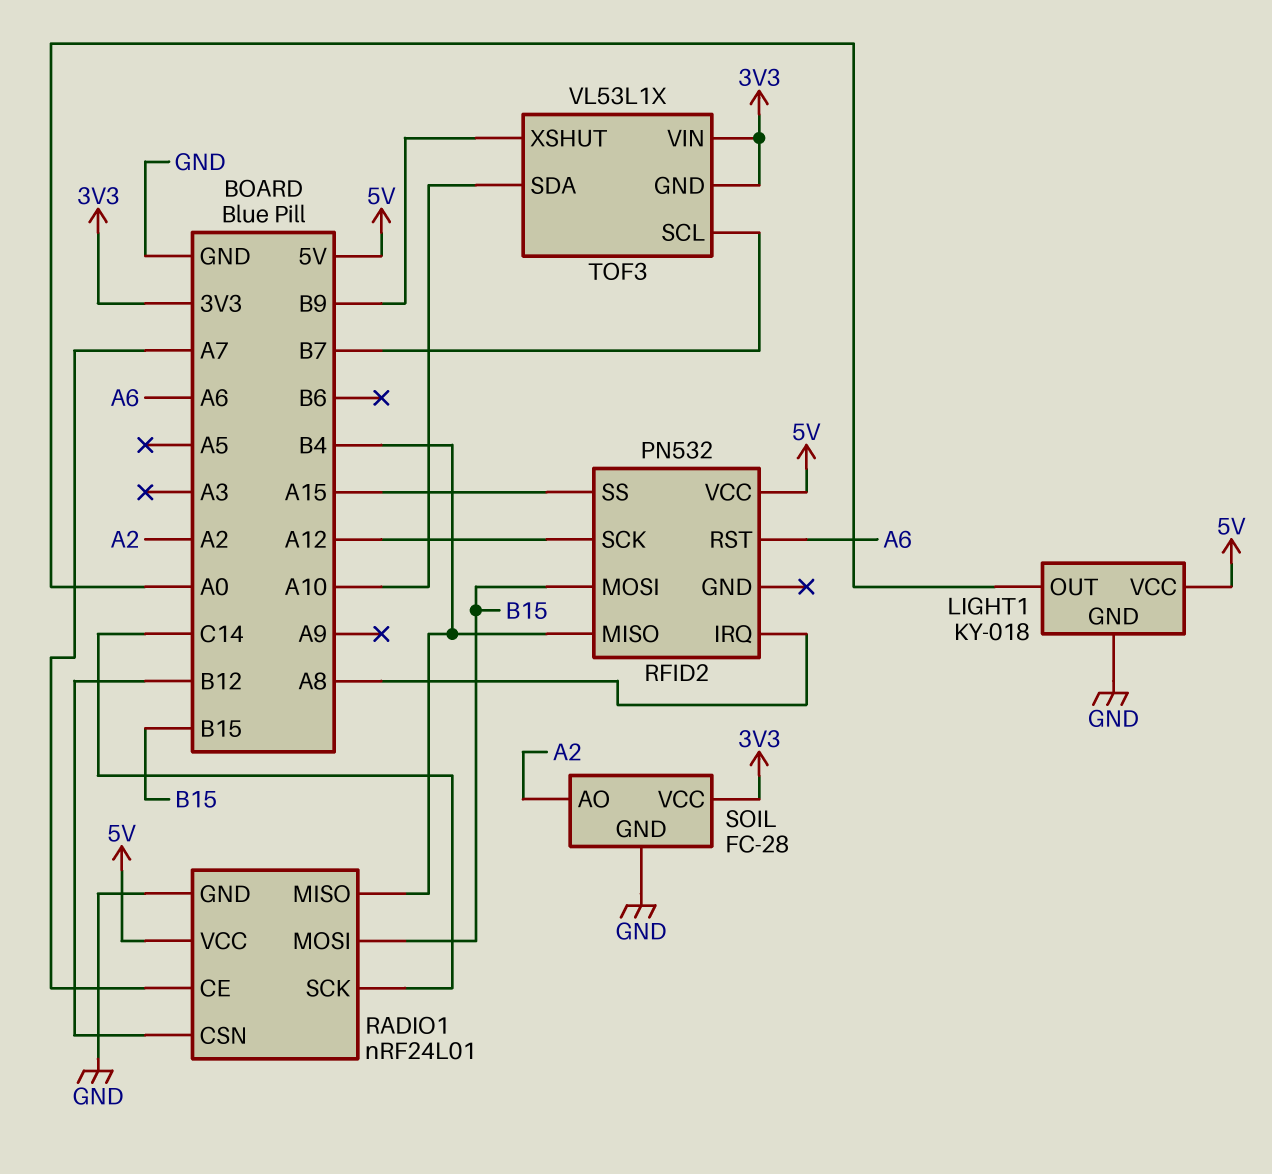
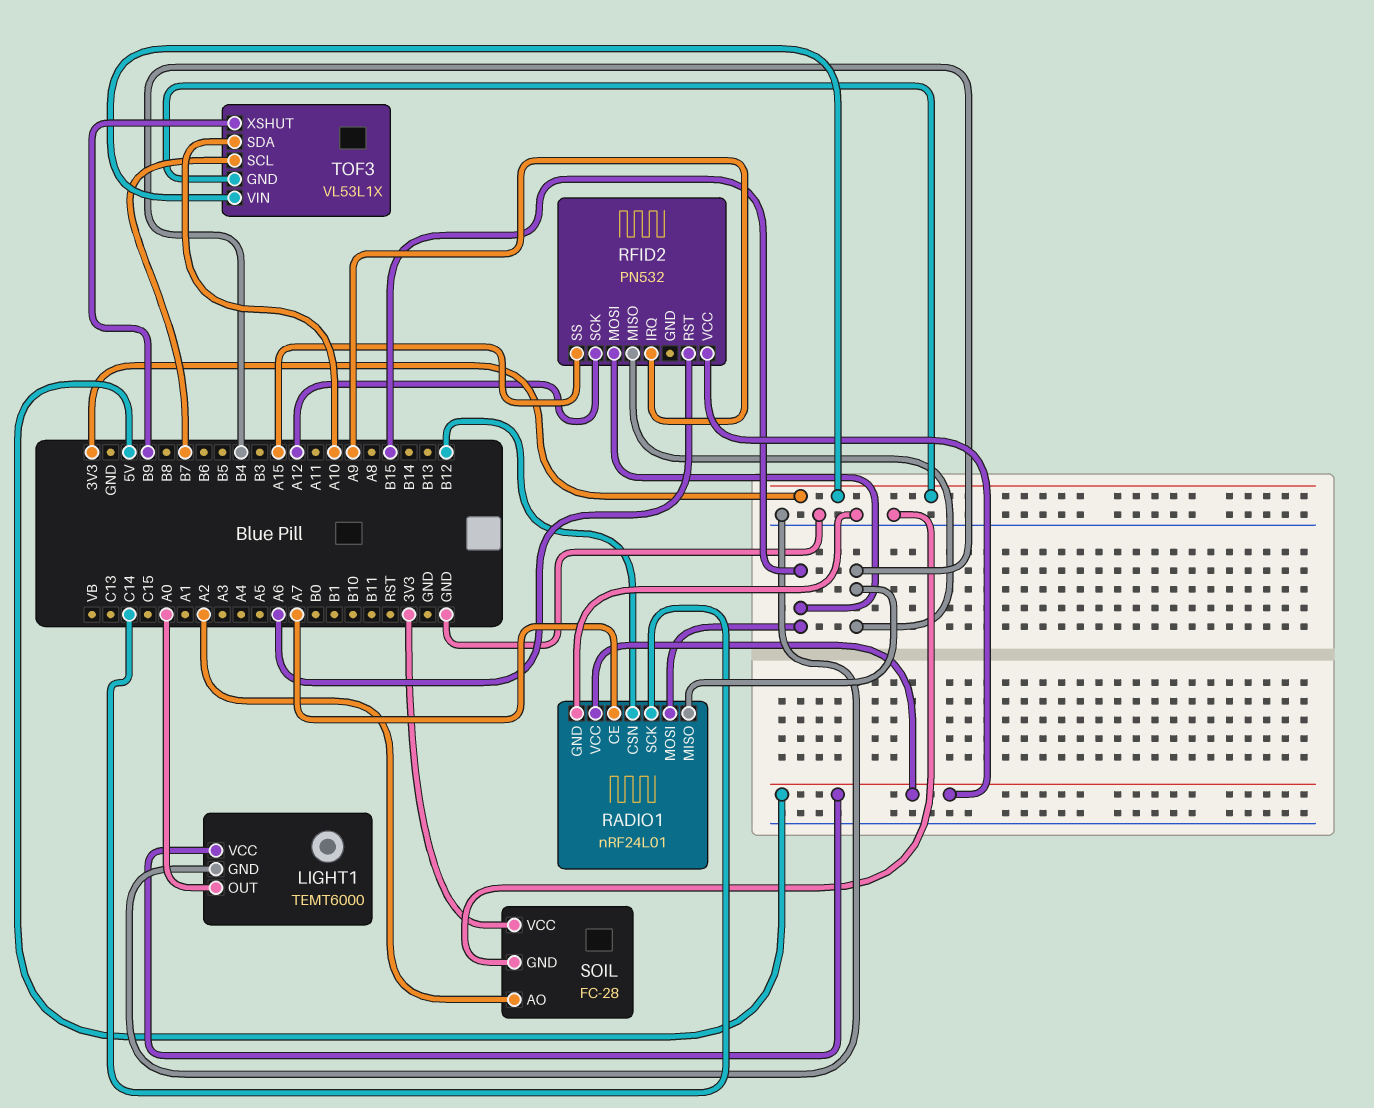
LIGHT1: KY-018 -> TEMT6000
RFID2 pin IRQ: A8 -> A9

